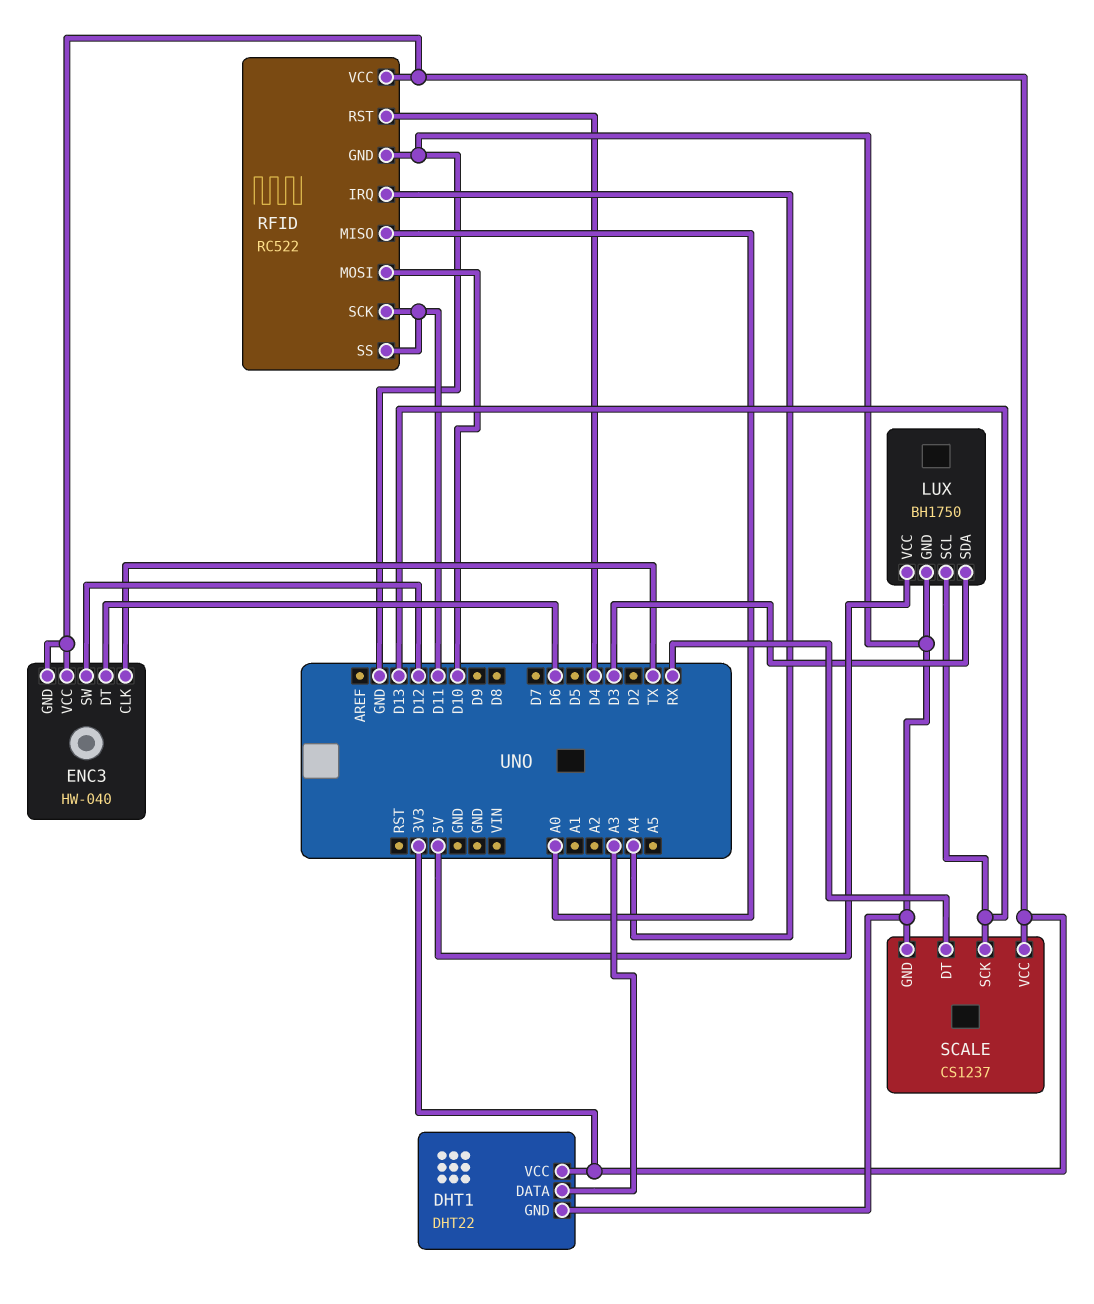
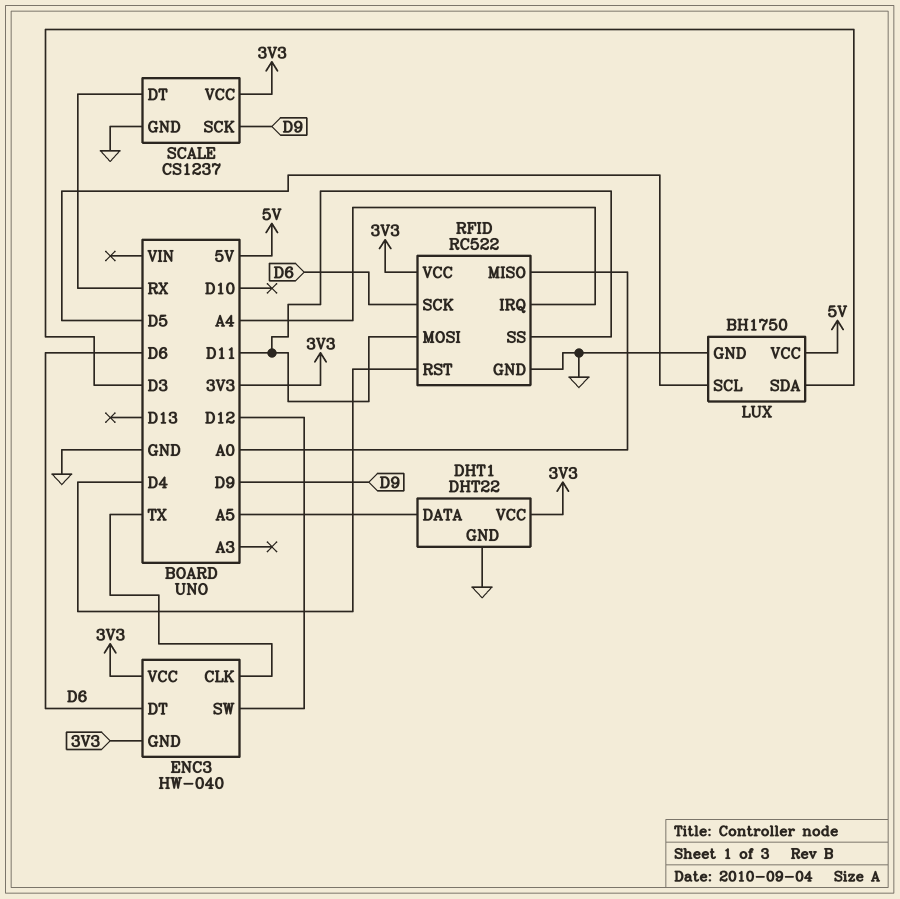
DHT1 pin DATA: A3 -> A5
LUX pin SCL: D13 -> D5
RFID pin MOSI: D10 -> D11
RFID pin SCK: D11 -> D6
SCALE pin SCK: D13 -> D9

